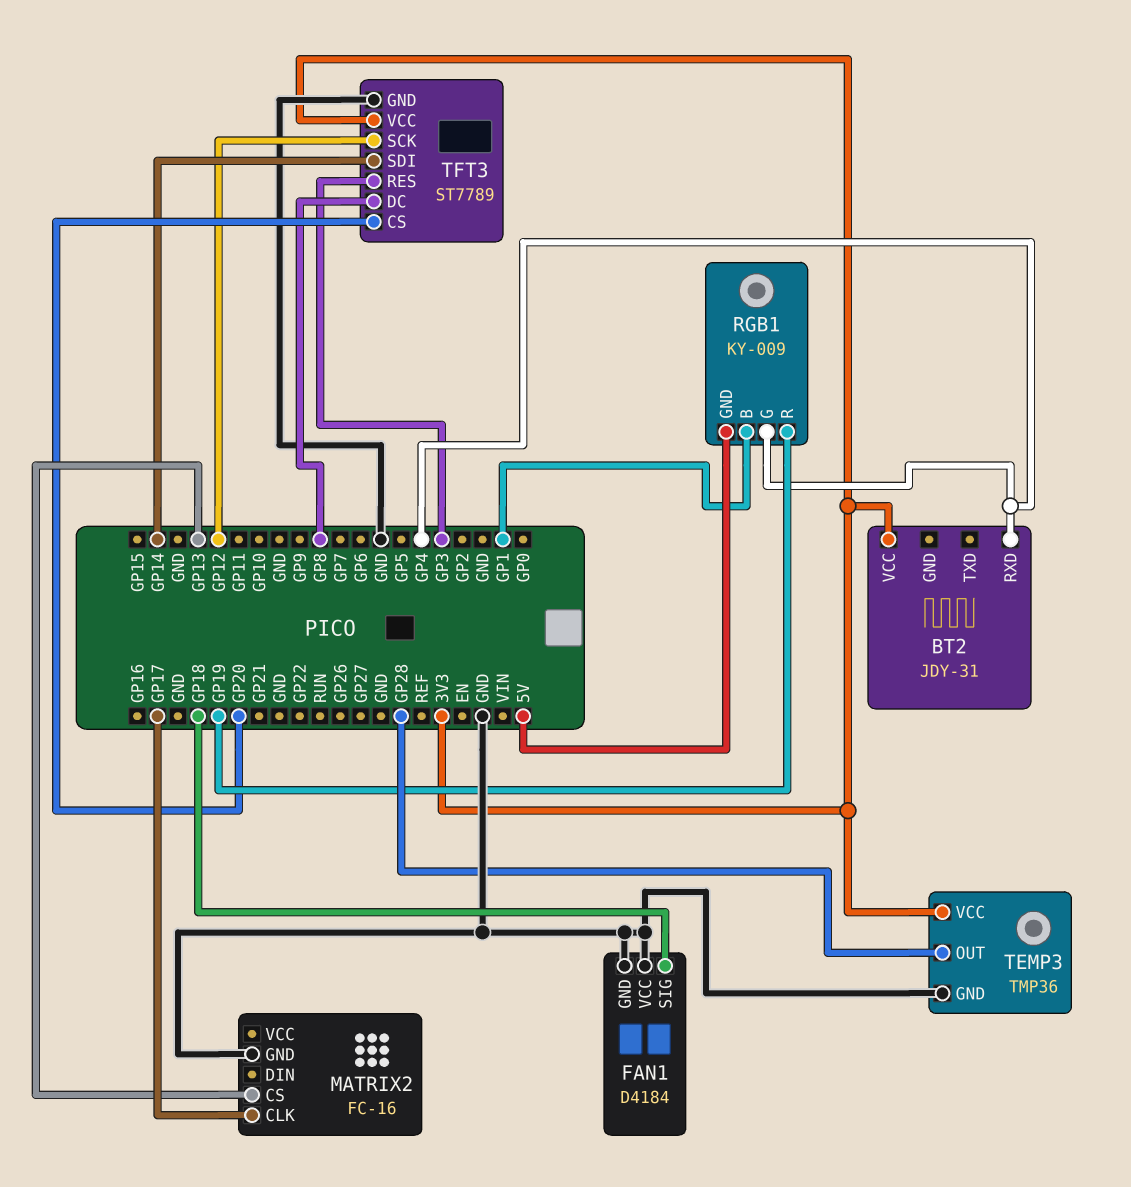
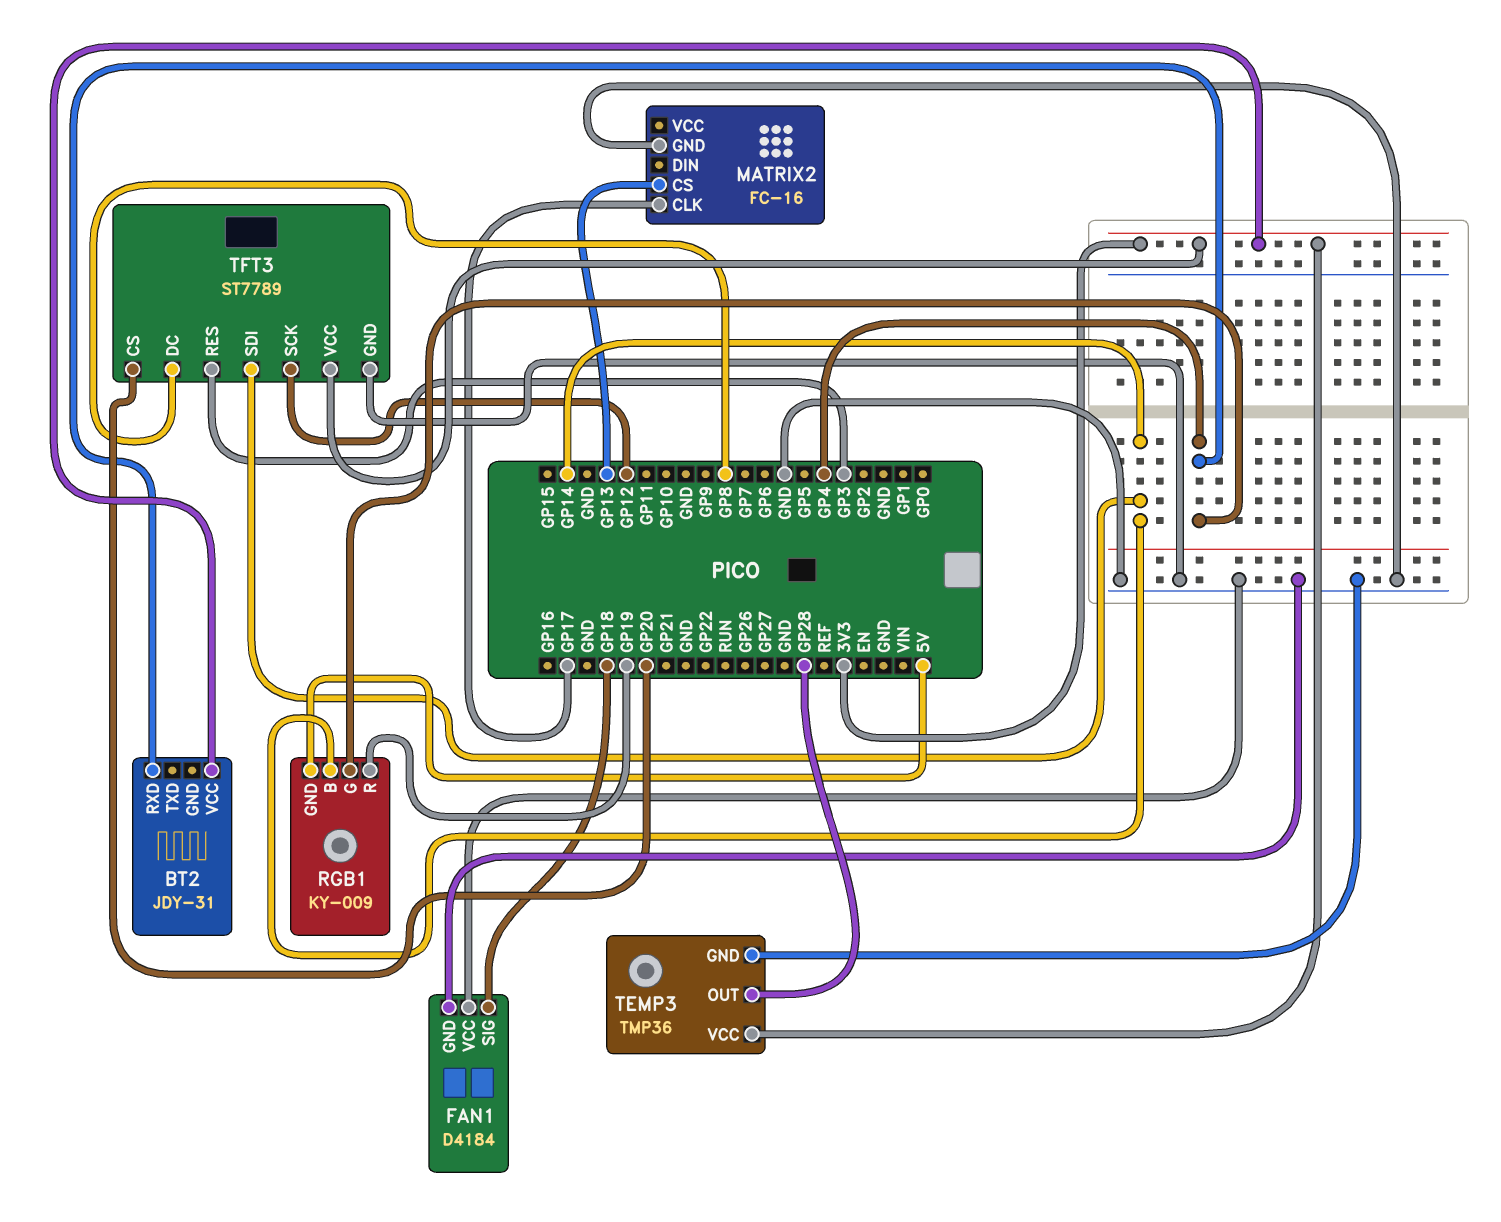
RGB1 pin B: GP1 -> GP14

